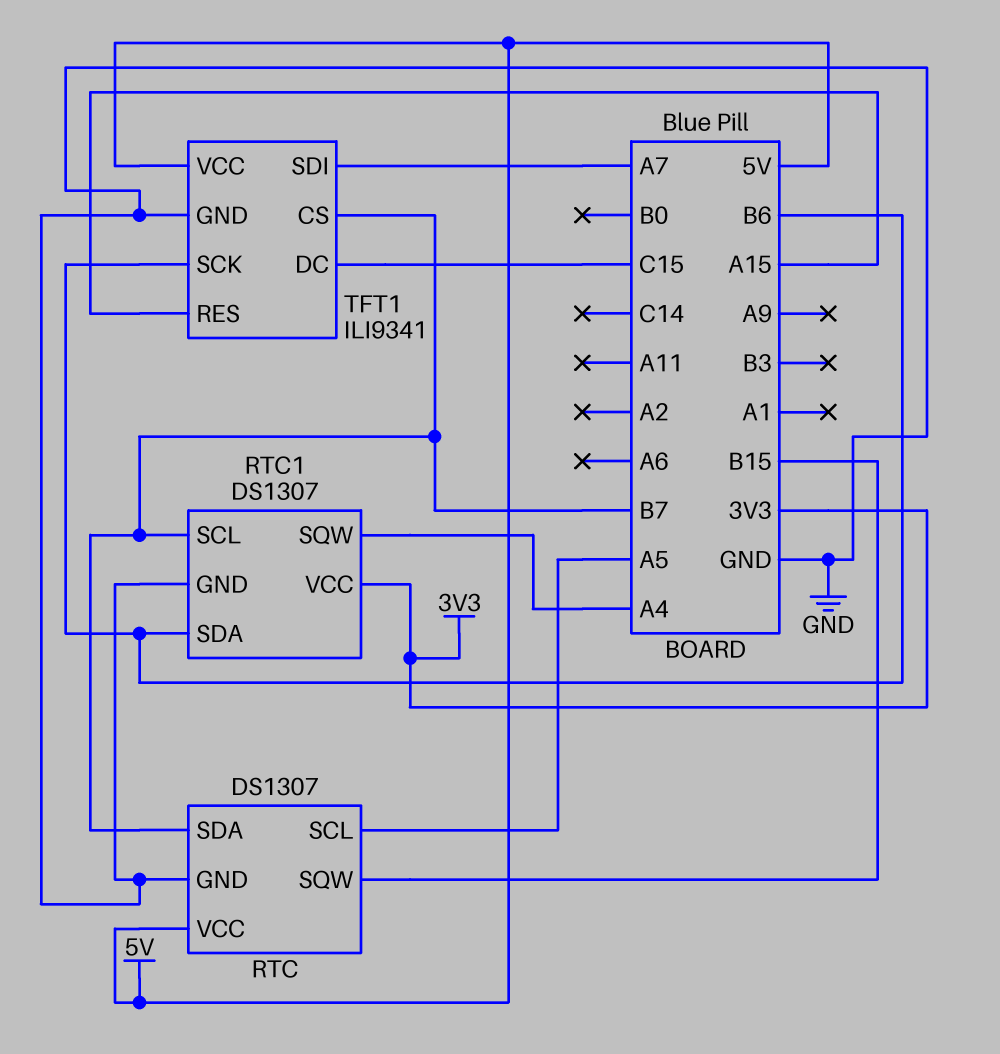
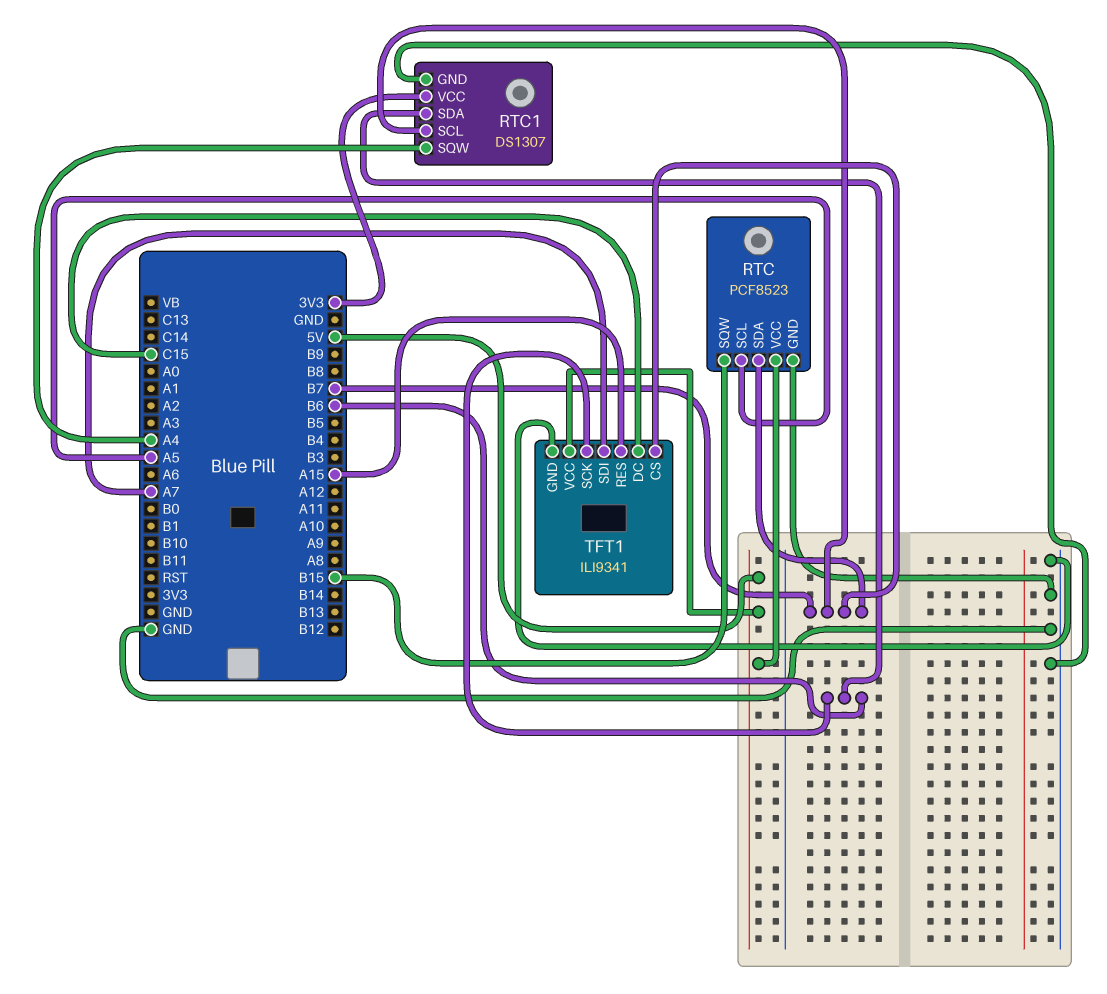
RTC: DS1307 -> PCF8523

